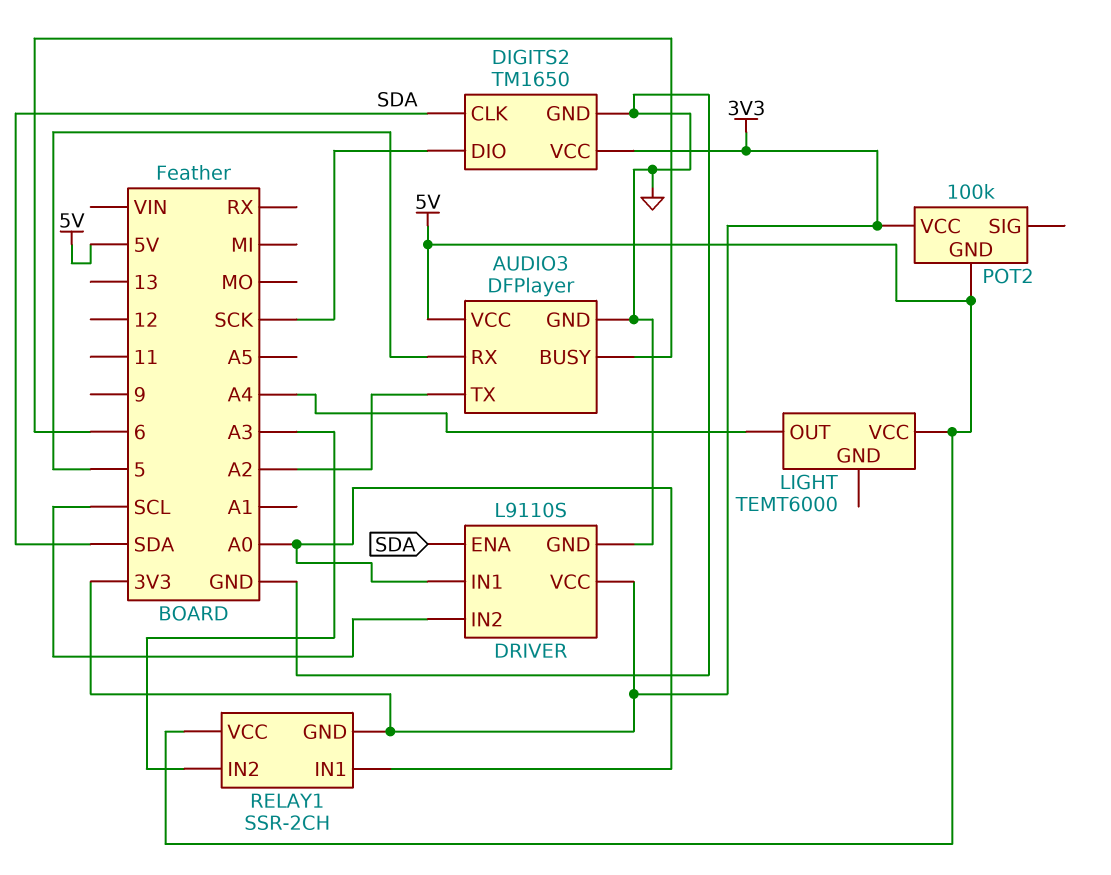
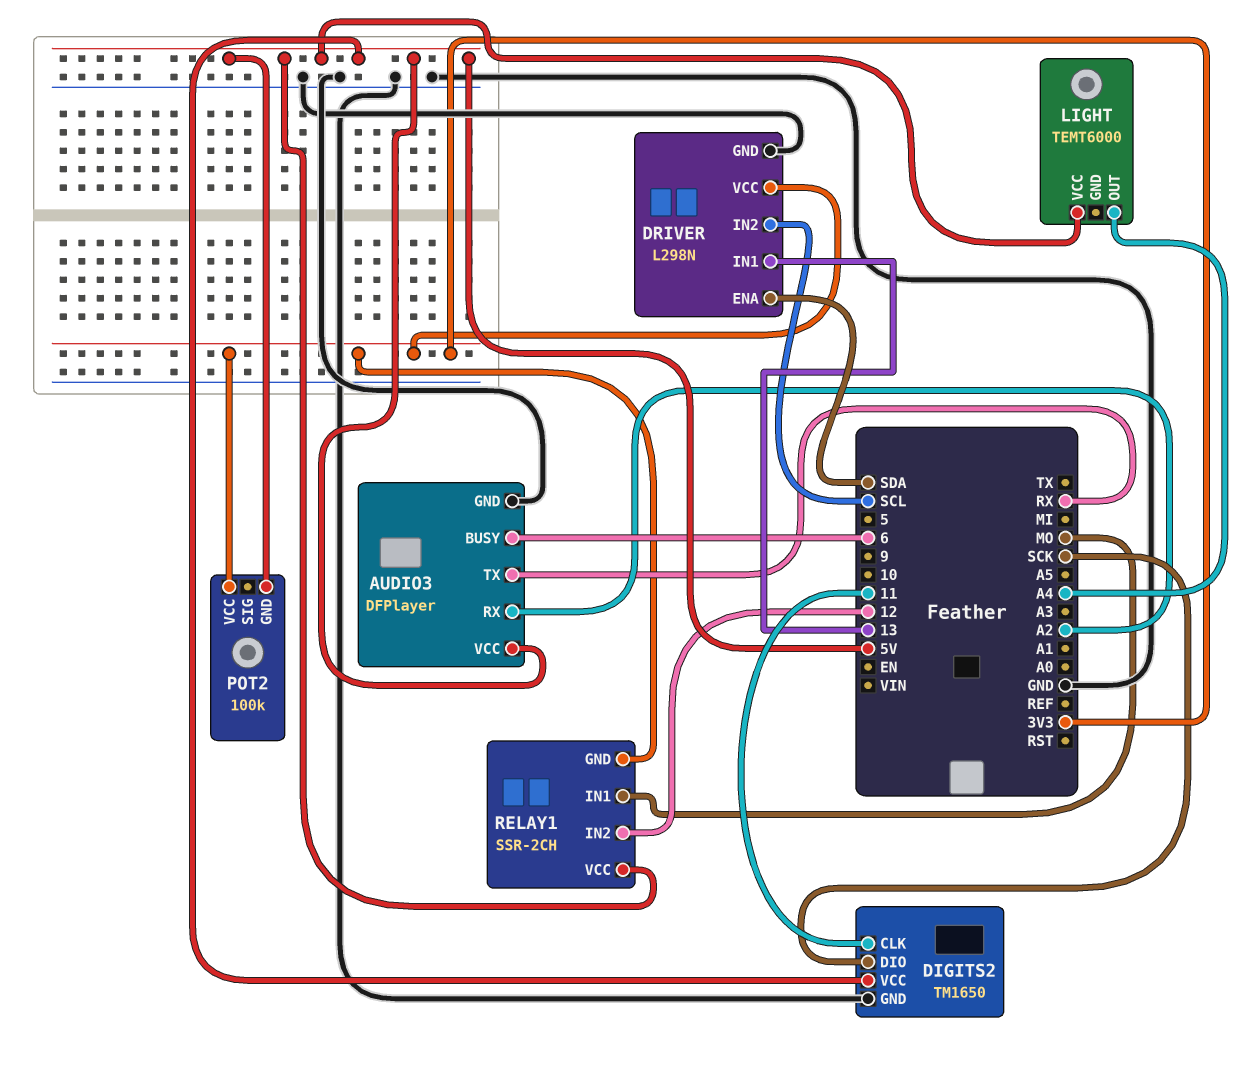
AUDIO3 pin RX: 5 -> A2
AUDIO3 pin TX: A2 -> RX
DIGITS2 pin CLK: SDA -> 11
DIGITS2 pin VCC: 3V3 -> 5V
DRIVER: L9110S -> L298N
DRIVER pin IN1: A0 -> 13
RELAY1 pin IN1: A0 -> MO
RELAY1 pin IN2: A3 -> 12

